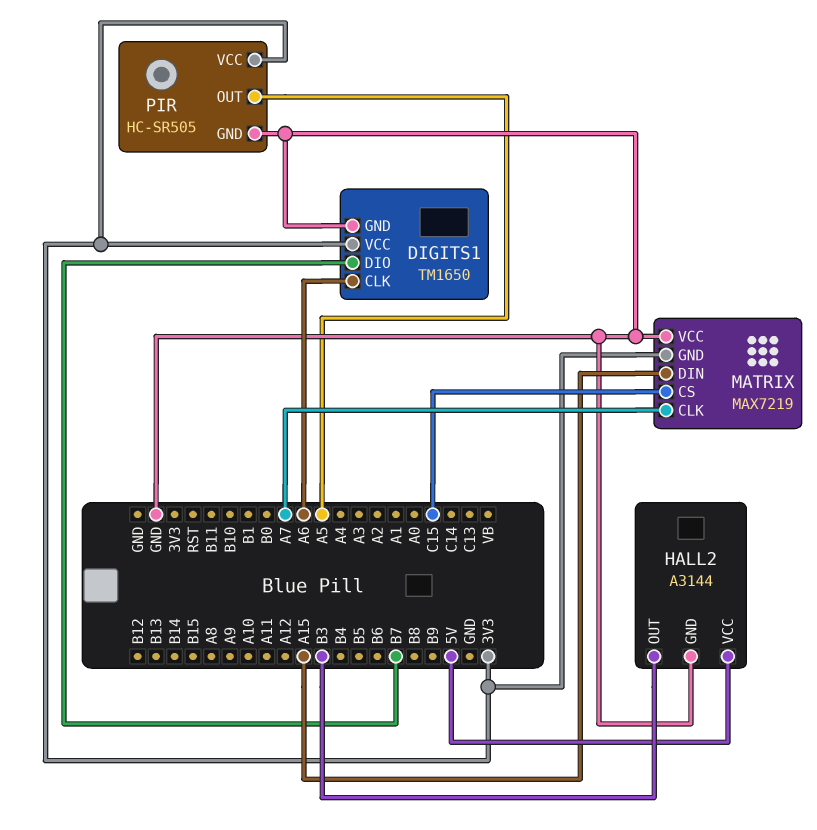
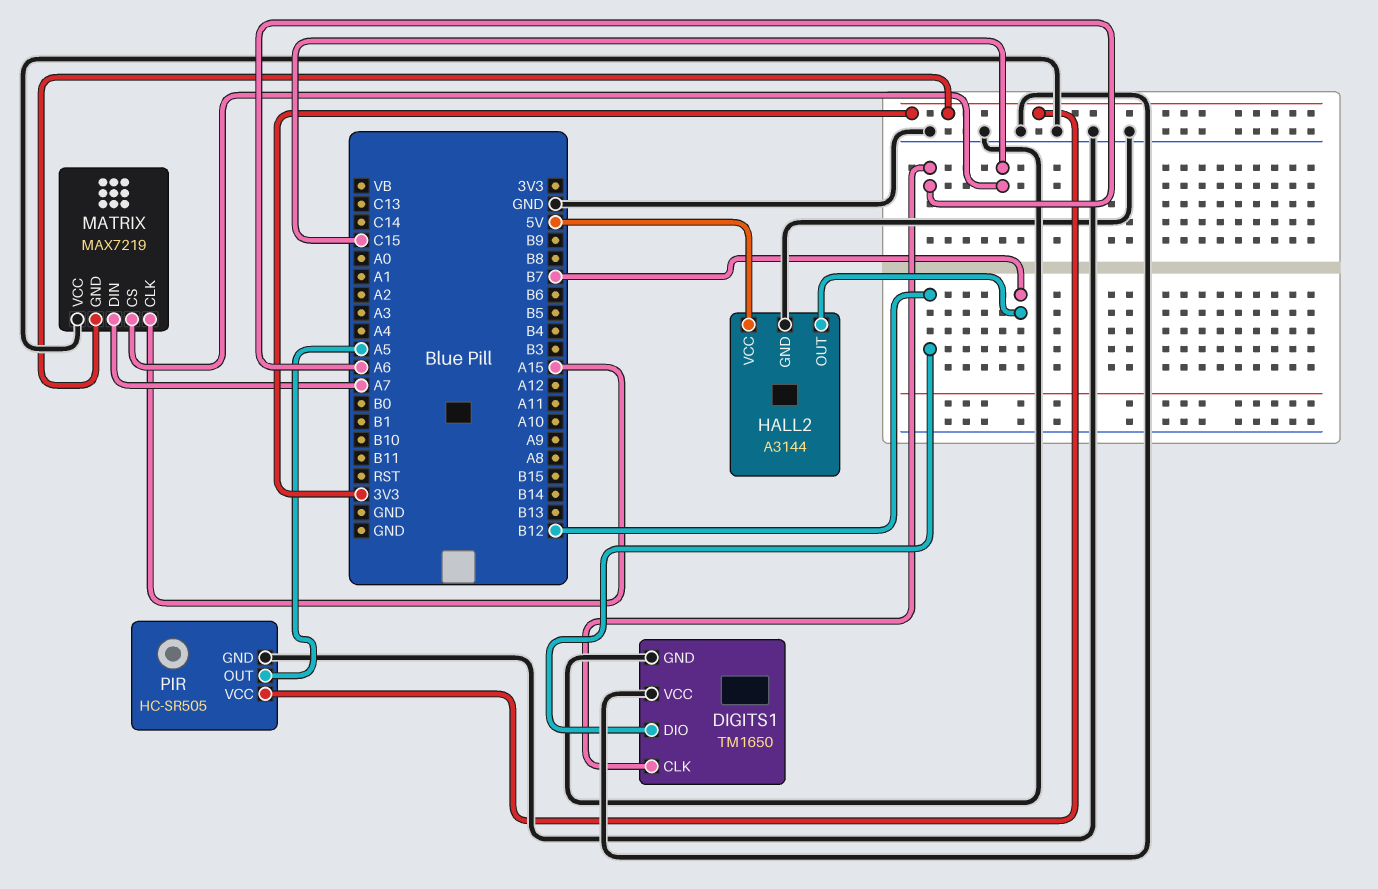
DIGITS1 pin DIO: B7 -> B12
DIGITS1 pin VCC: 3V3 -> GND
HALL2 pin OUT: B3 -> B7
MATRIX pin CLK: A7 -> A15
MATRIX pin DIN: A15 -> A7

